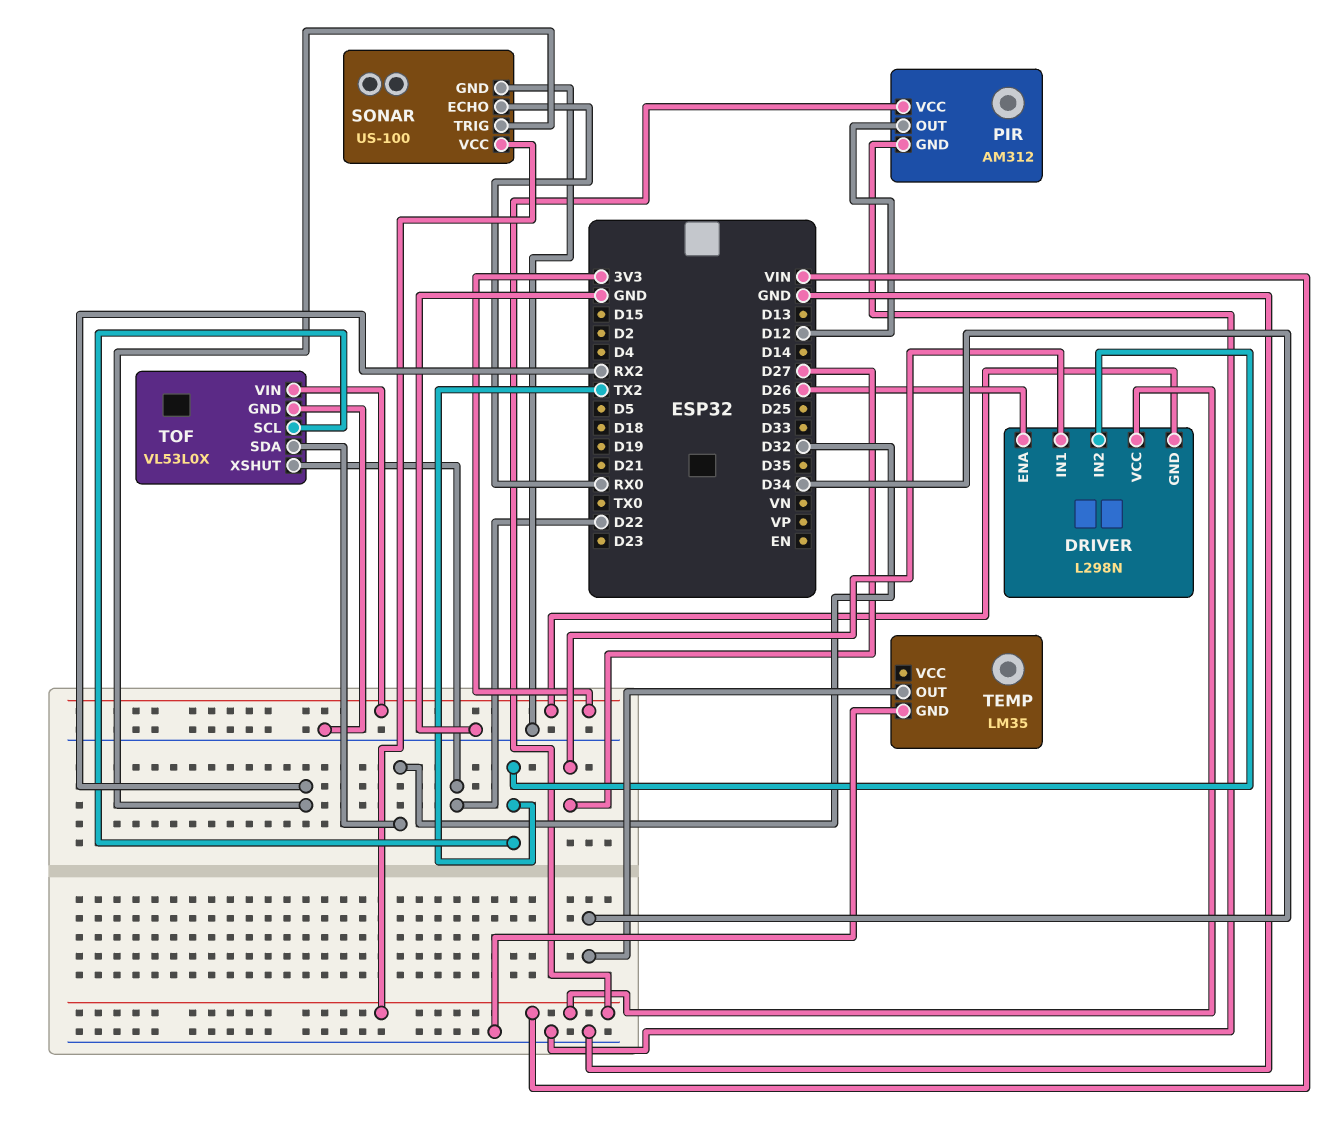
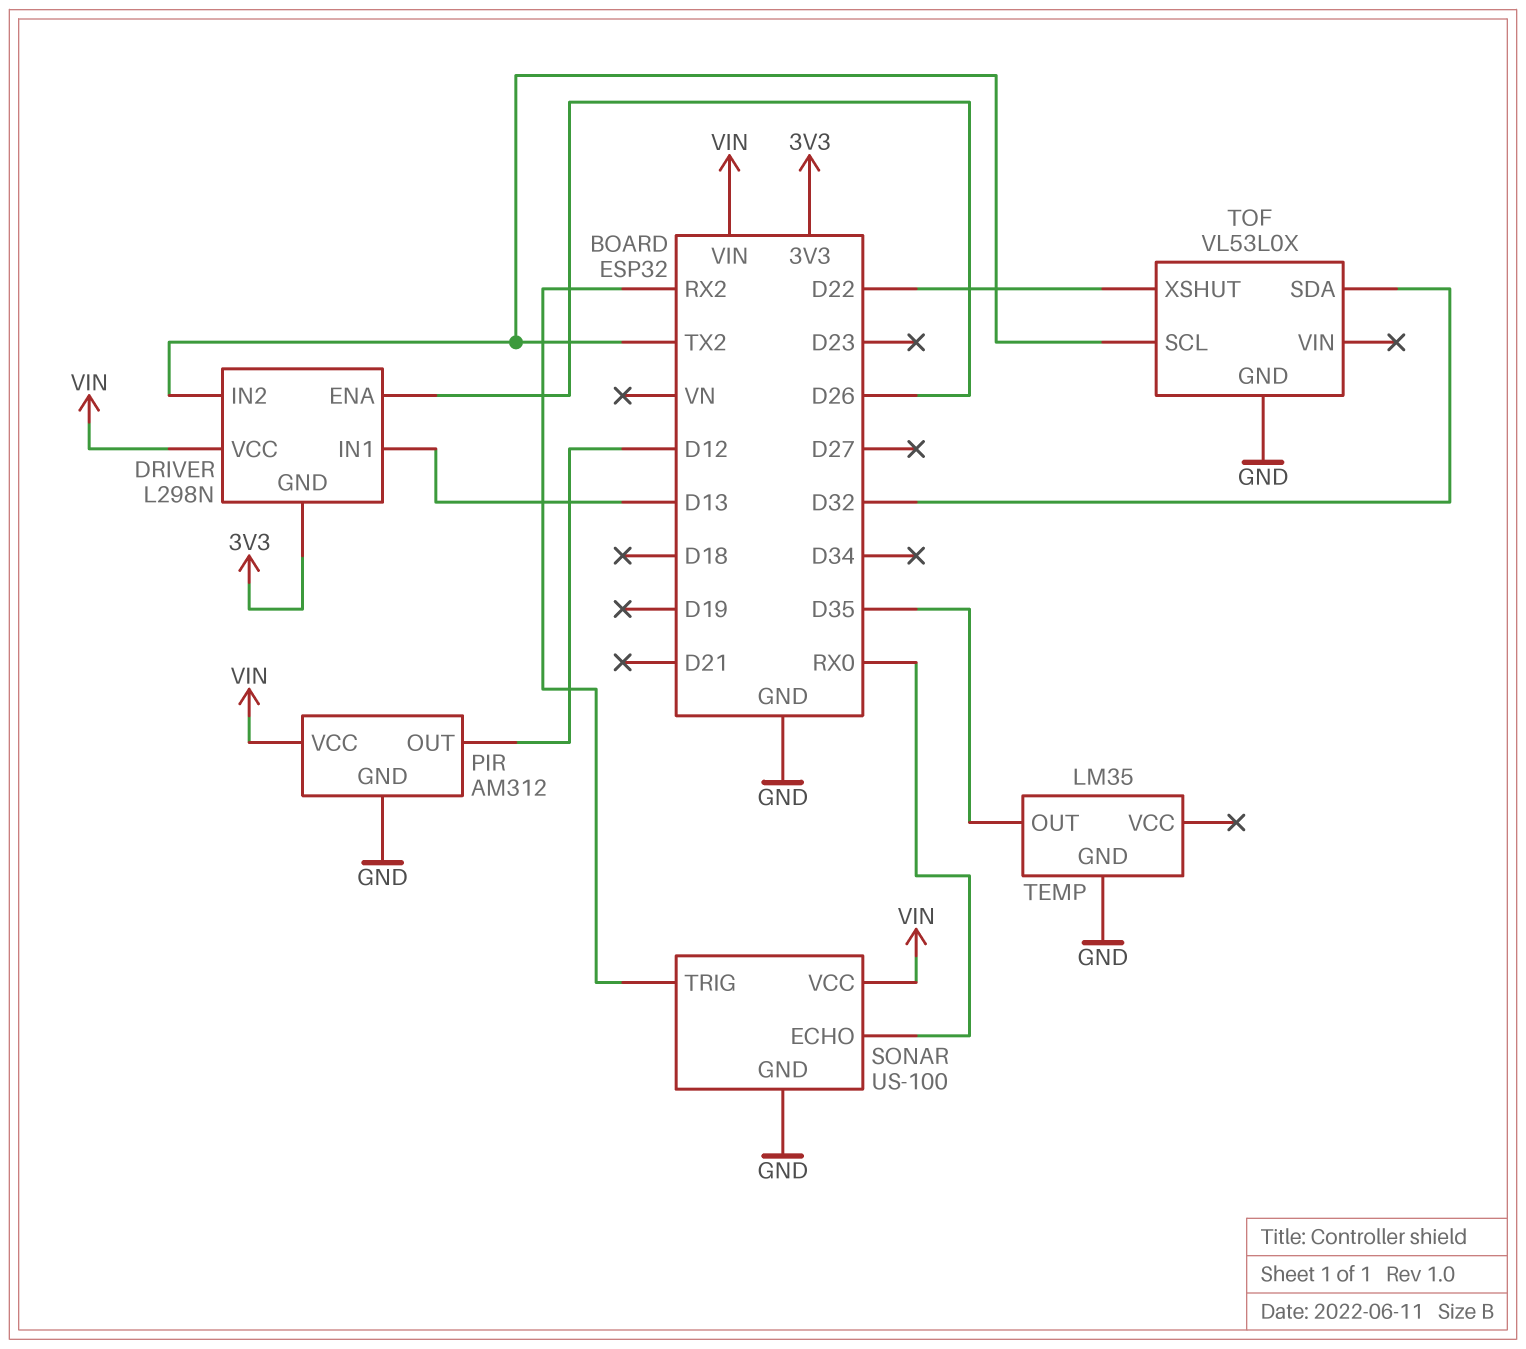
DRIVER pin IN1: D27 -> D13
TEMP pin OUT: D34 -> D35
TOF pin VIN: 3V3 -> none

